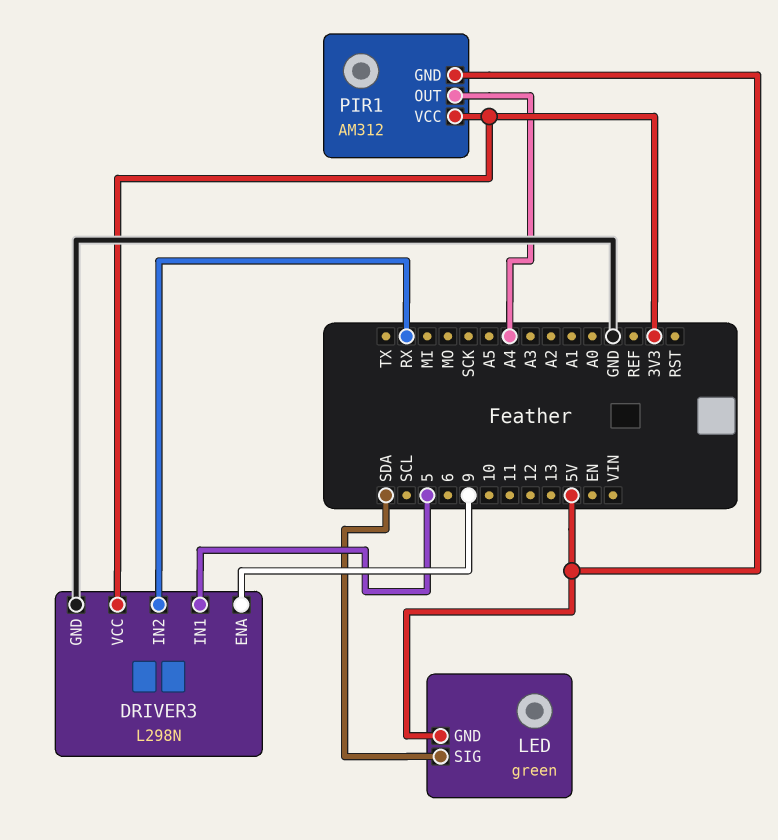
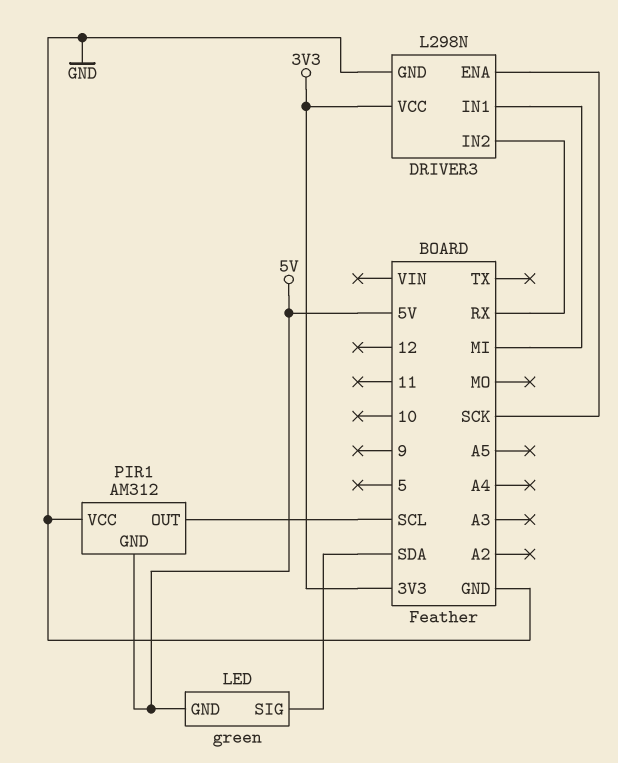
DRIVER3 pin ENA: 9 -> SCK
DRIVER3 pin IN1: 5 -> MI
PIR1 pin OUT: A4 -> SCL
PIR1 pin VCC: 3V3 -> GND

